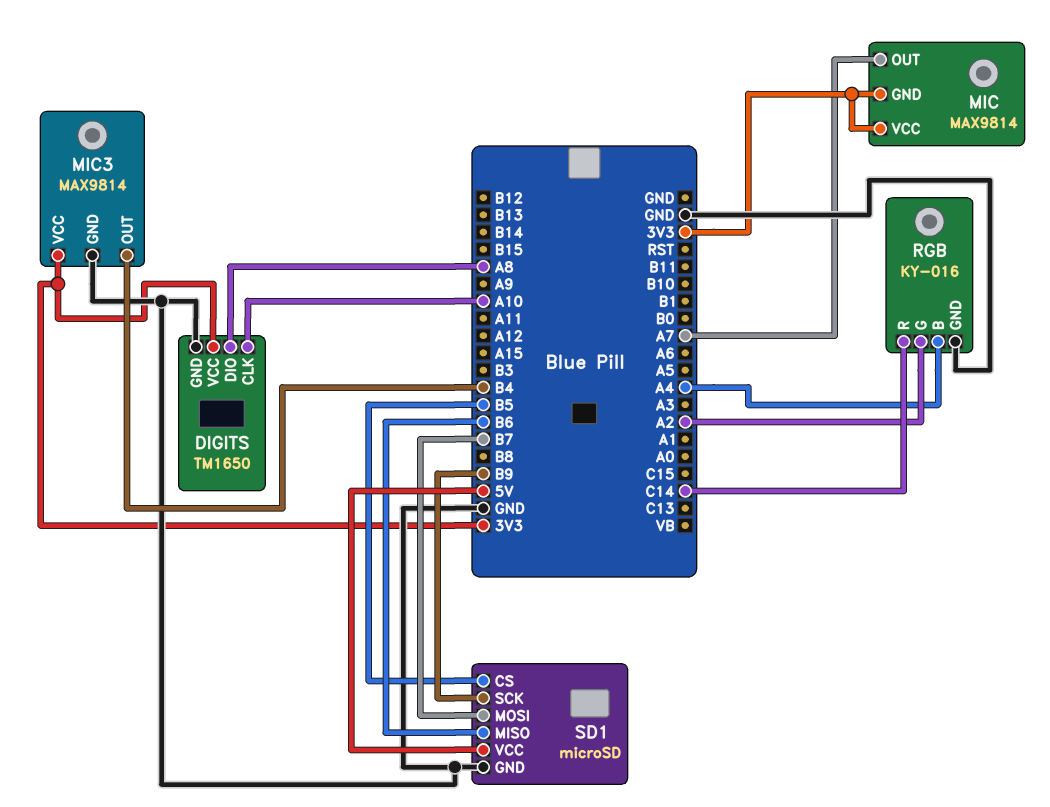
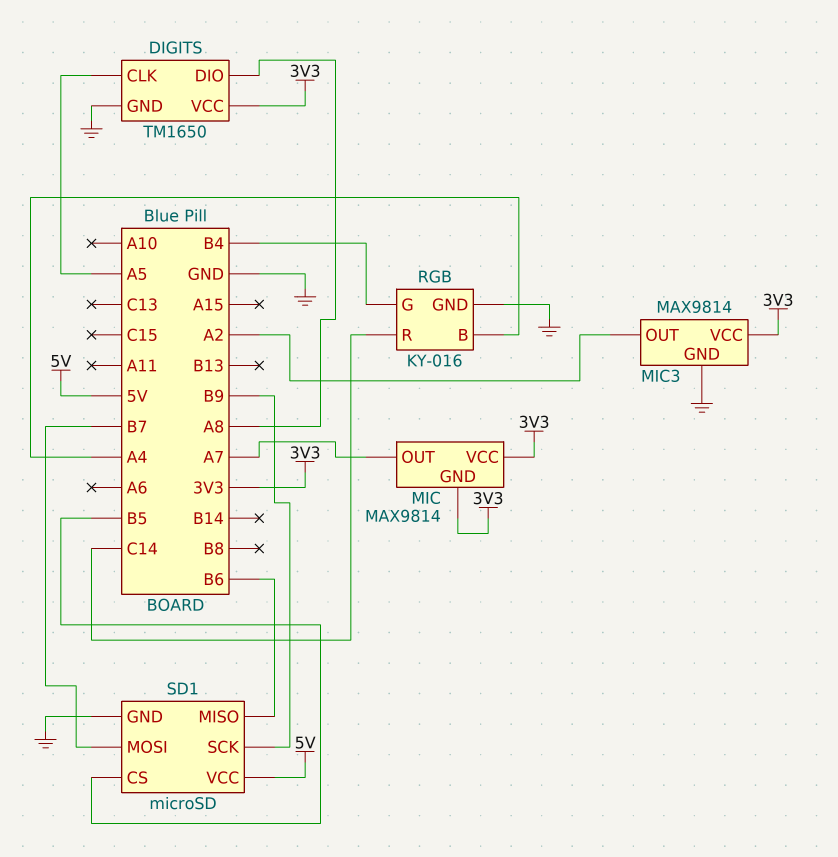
DIGITS pin CLK: A10 -> A5
MIC3 pin OUT: B4 -> A2
RGB pin G: A2 -> B4

